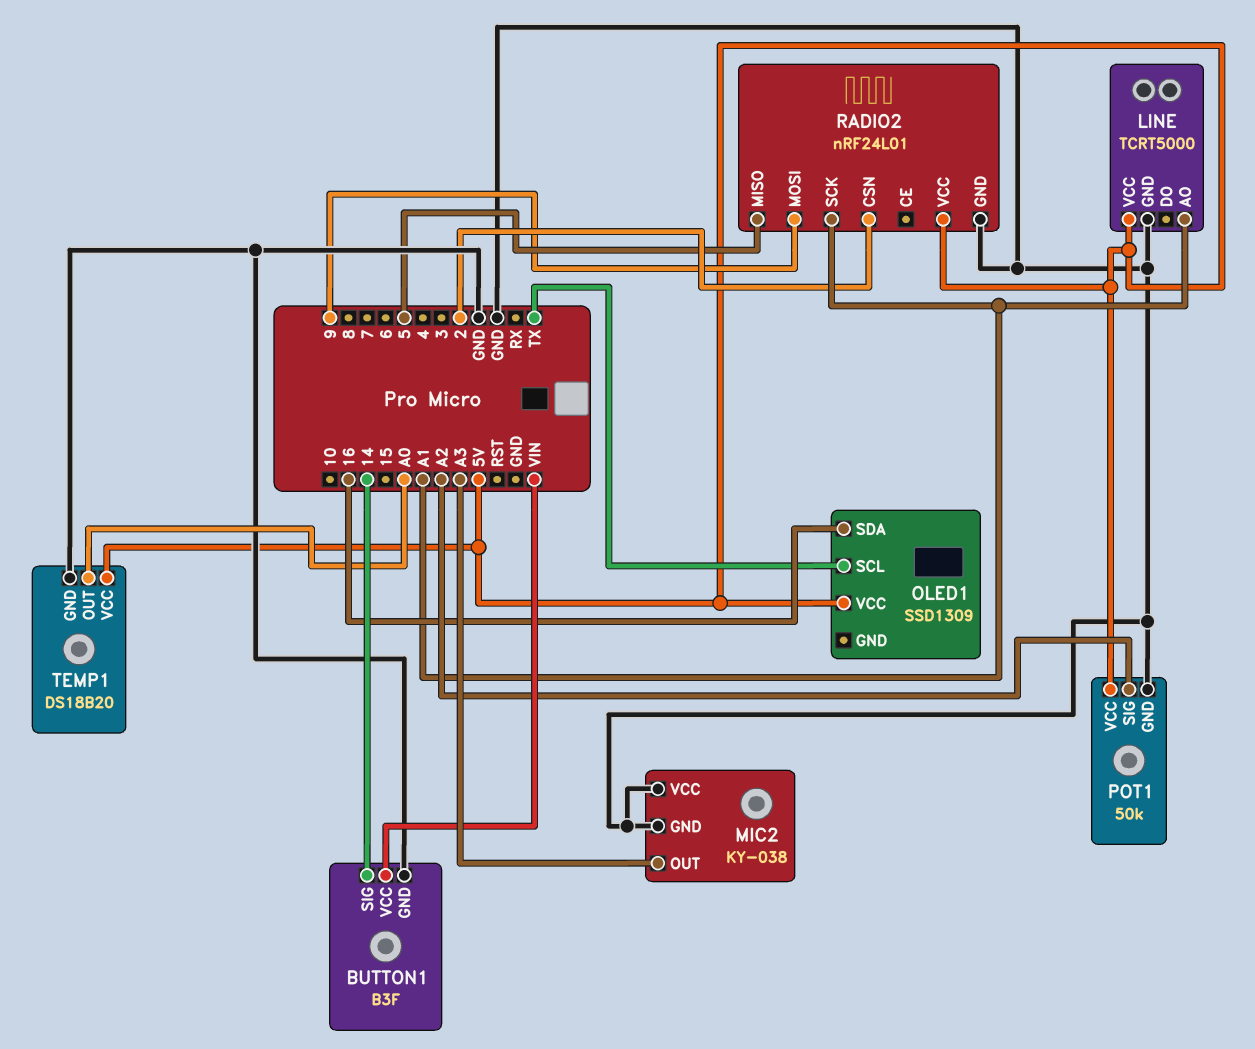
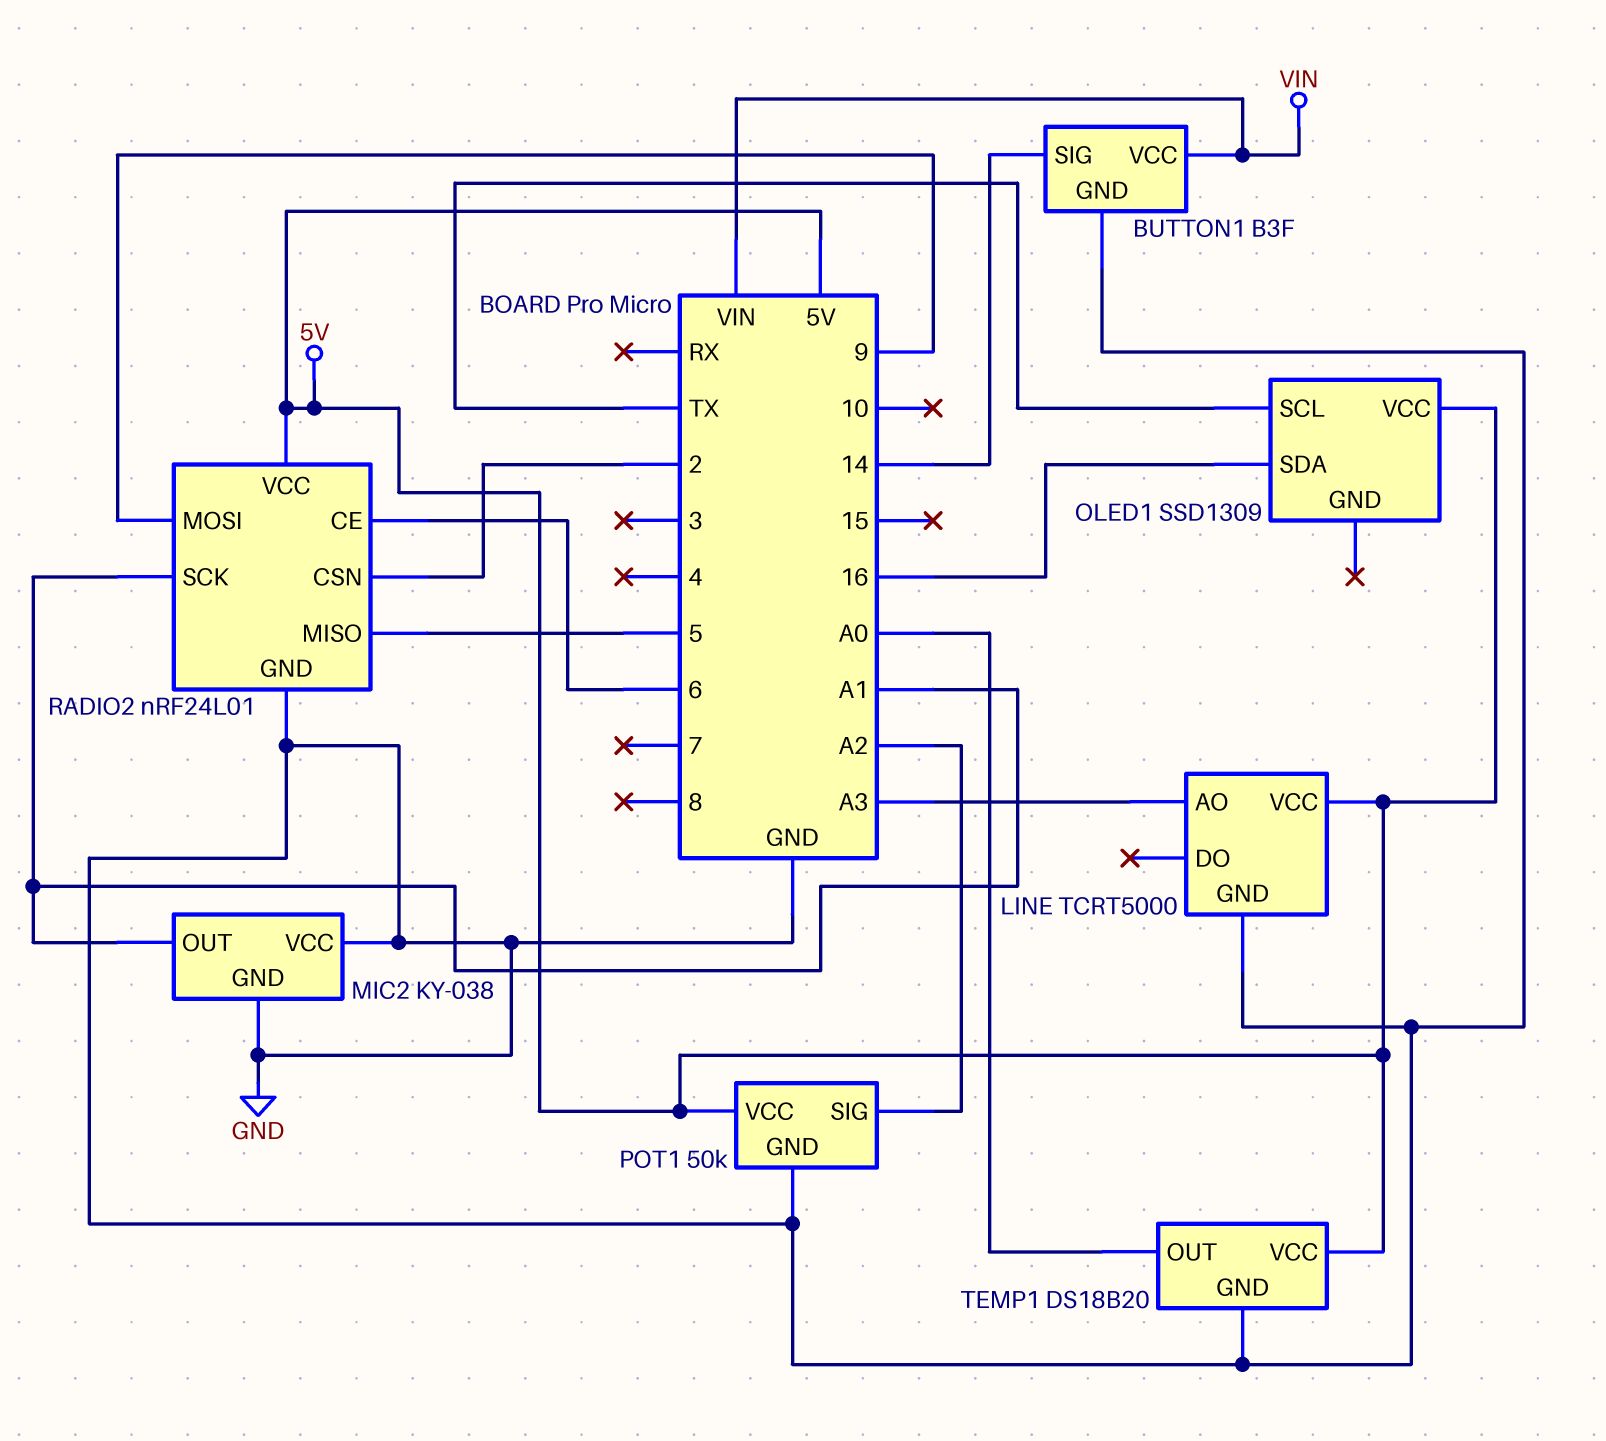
LINE pin AO: A1 -> A3
MIC2 pin OUT: A3 -> A1
RADIO2 pin CE: none -> 6

